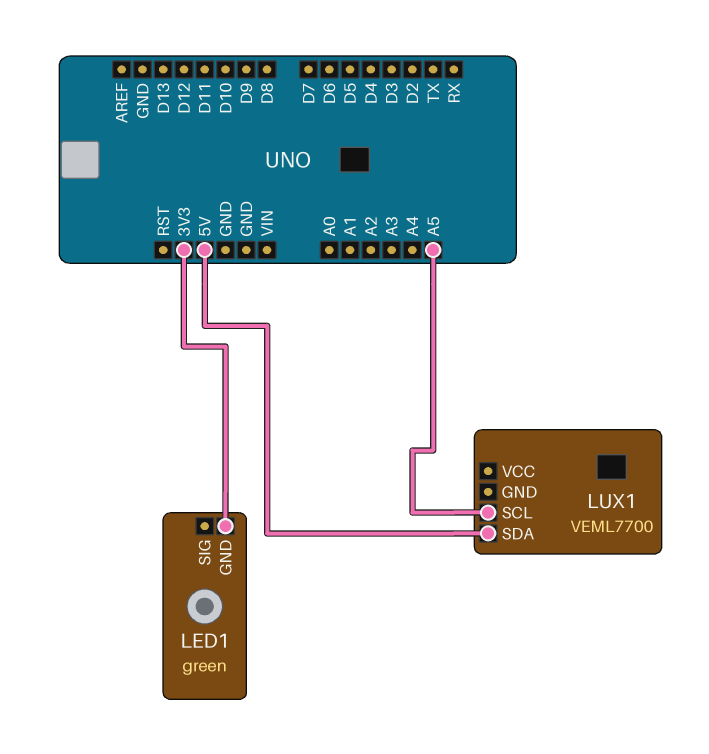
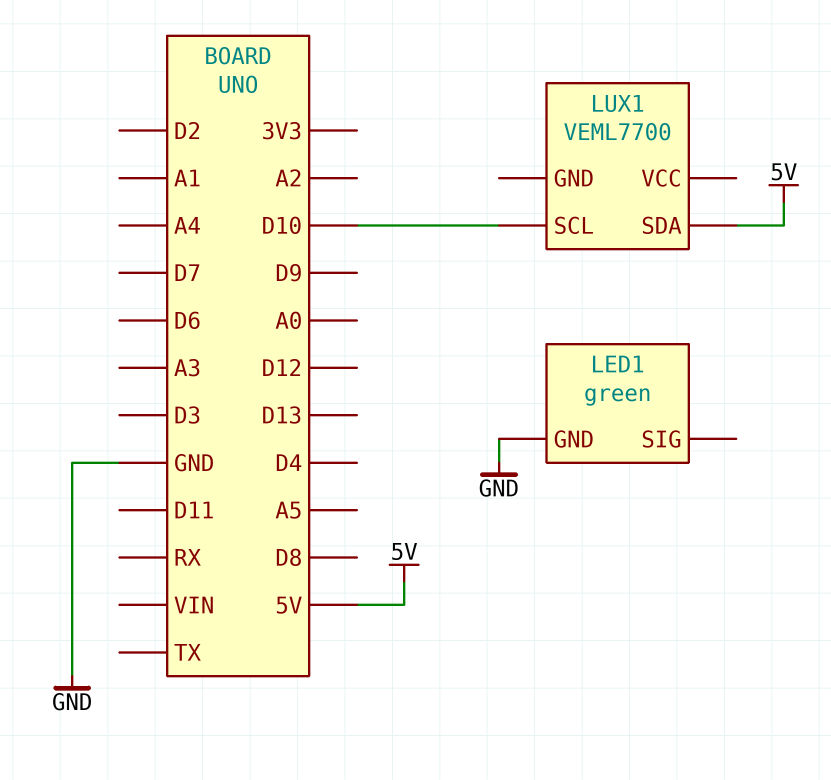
LED1 pin GND: 3V3 -> GND
LUX1 pin SCL: A5 -> D10

